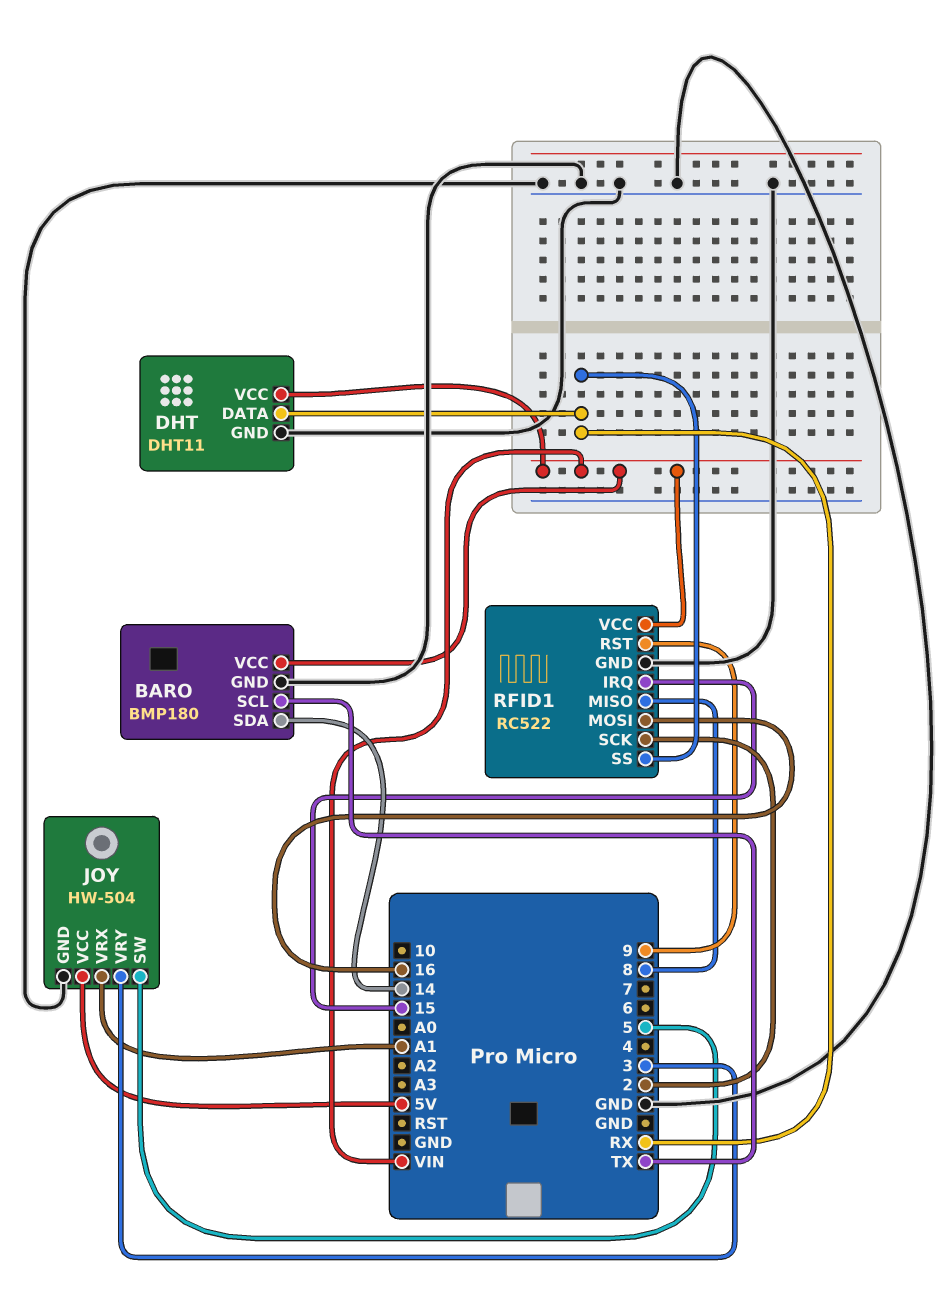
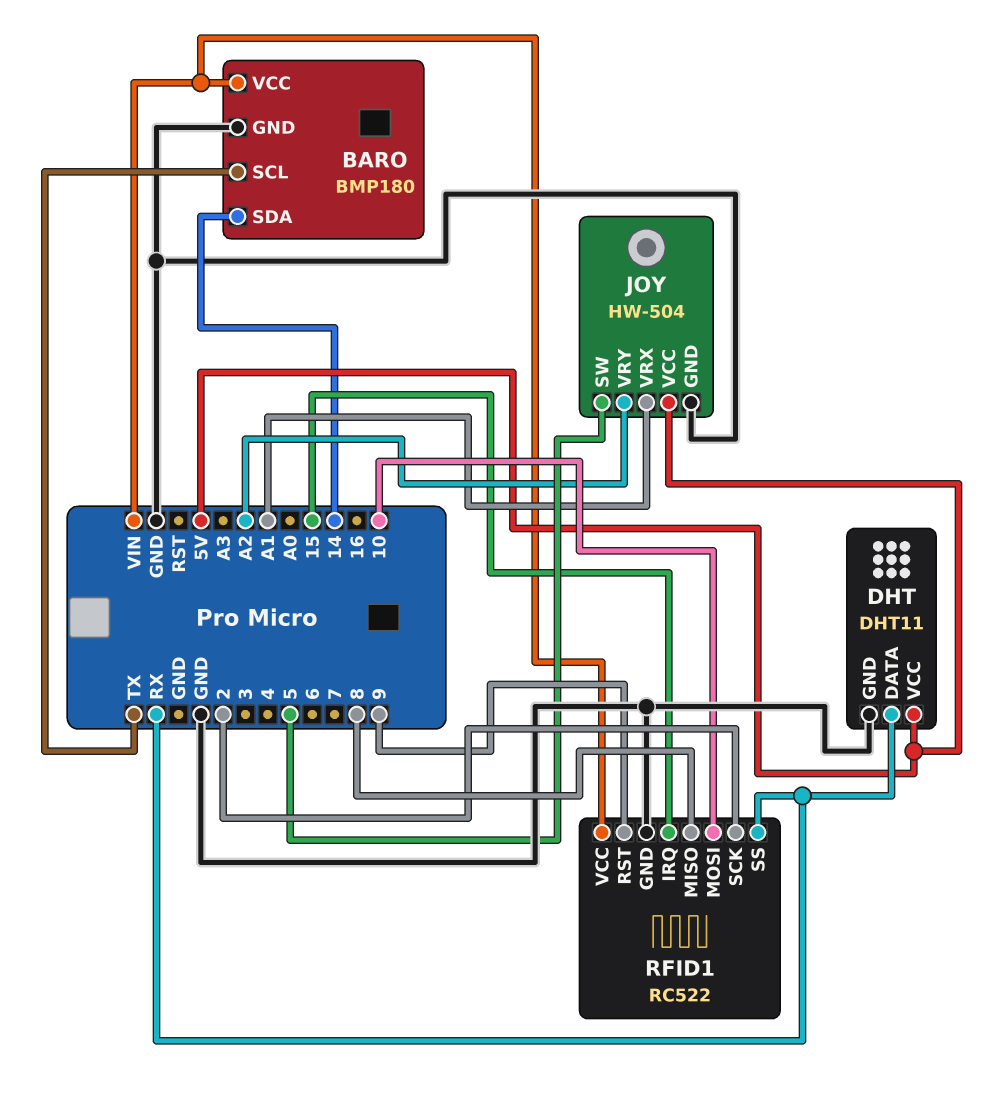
DHT pin VCC: VIN -> 5V
JOY pin VRY: 3 -> A2
RFID1 pin MOSI: 16 -> 10

